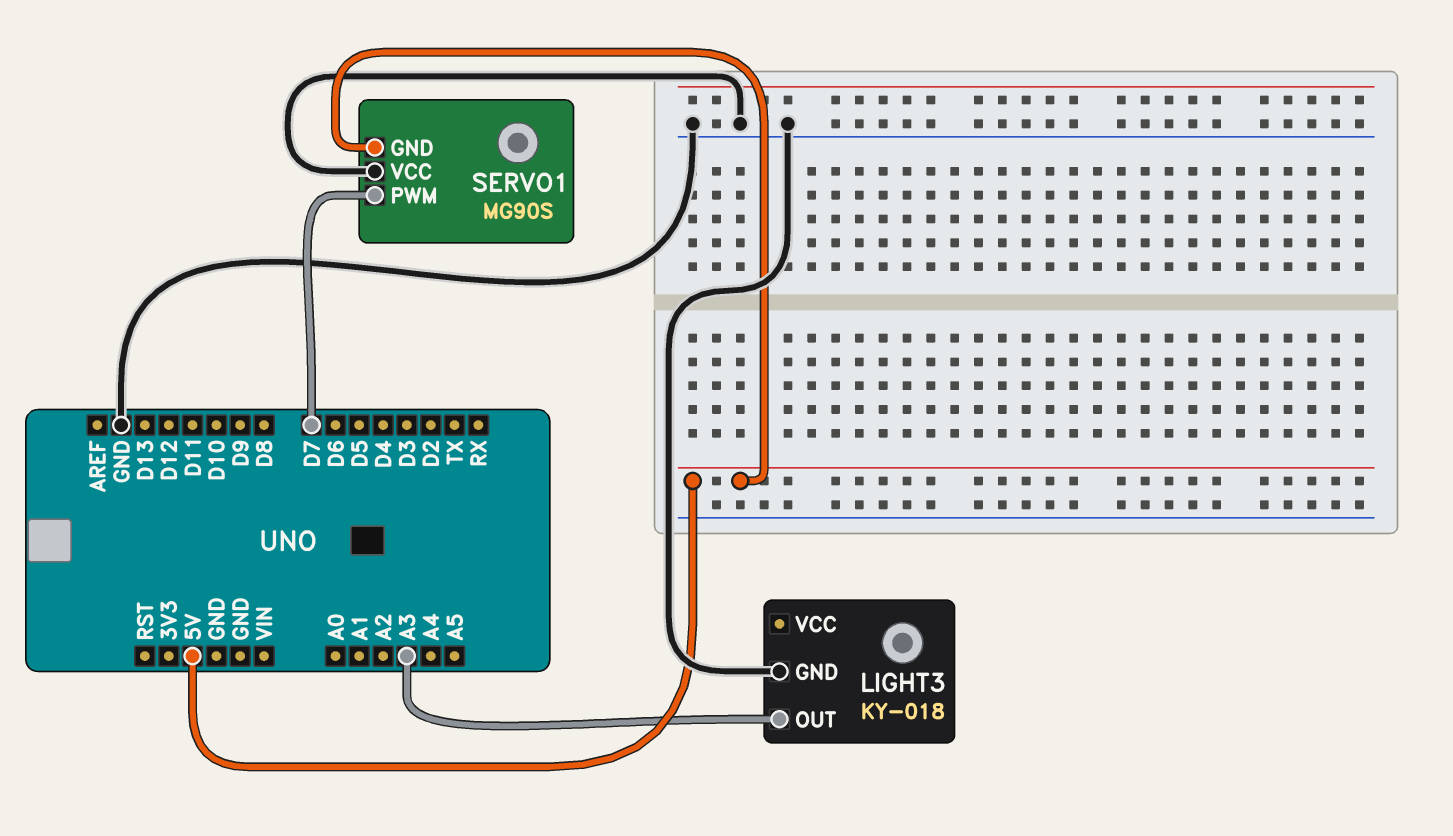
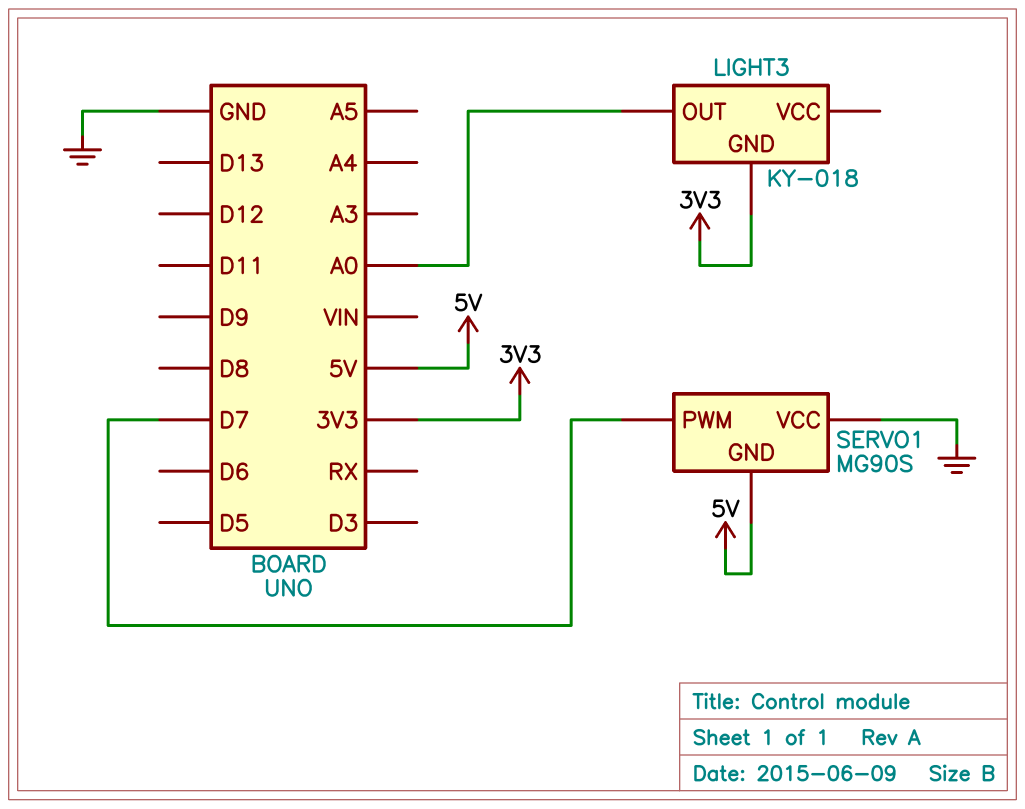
LIGHT3 pin GND: GND -> 3V3
LIGHT3 pin OUT: A3 -> A0

